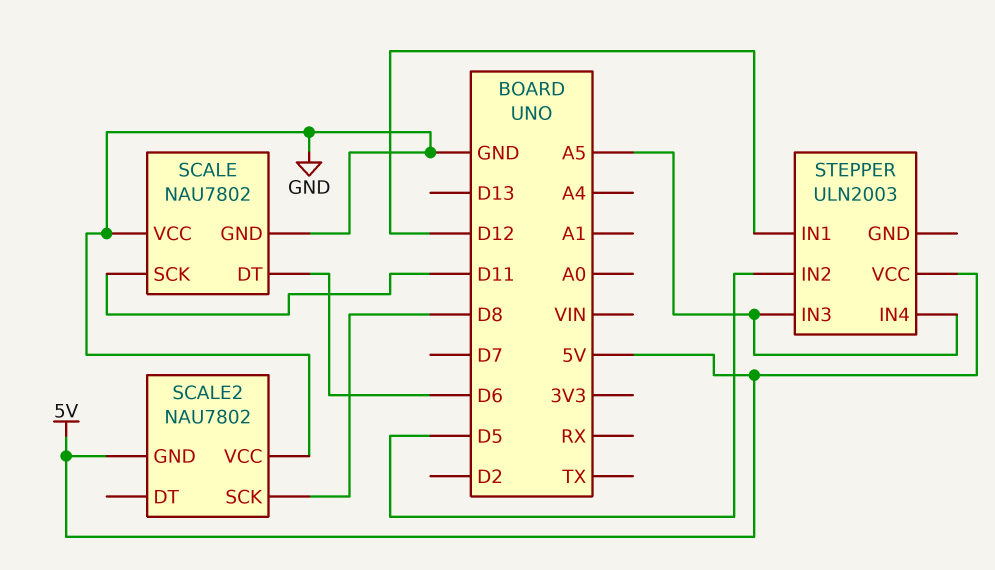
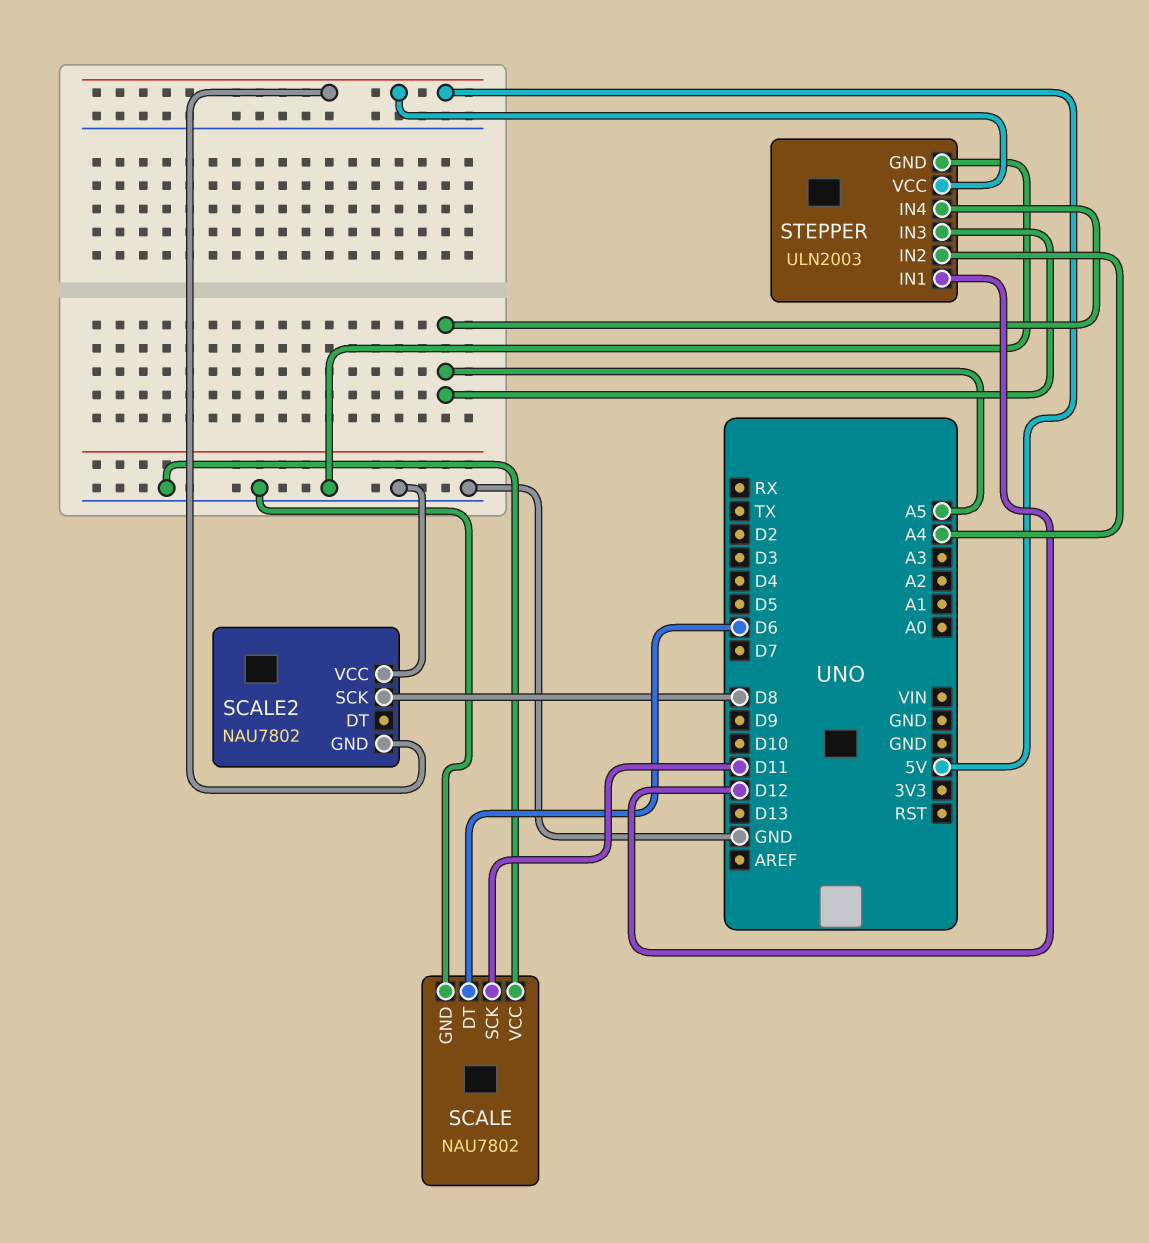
STEPPER pin GND: none -> GND
STEPPER pin IN2: D5 -> A4

